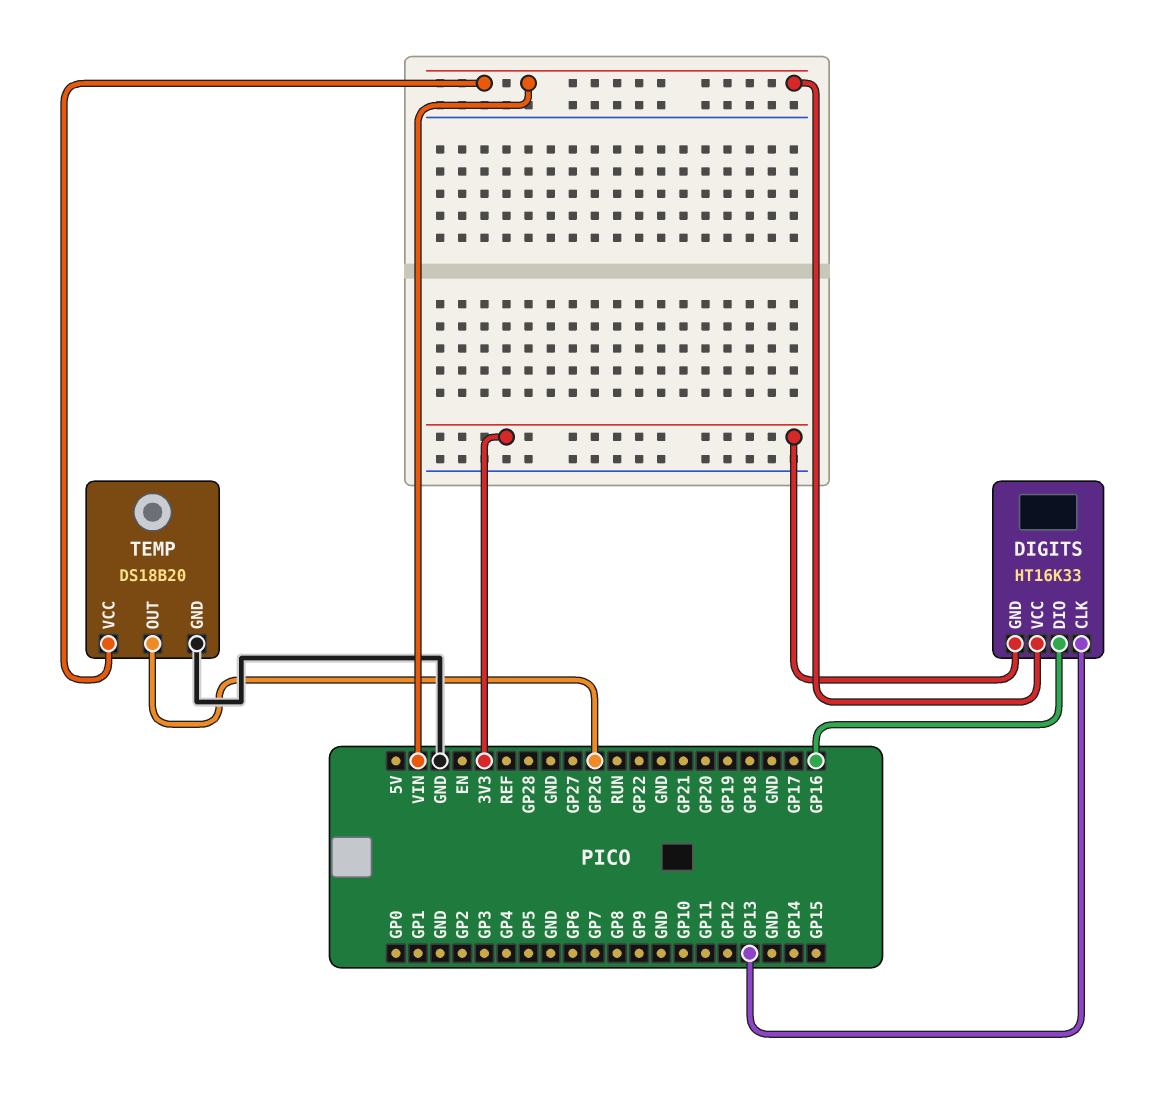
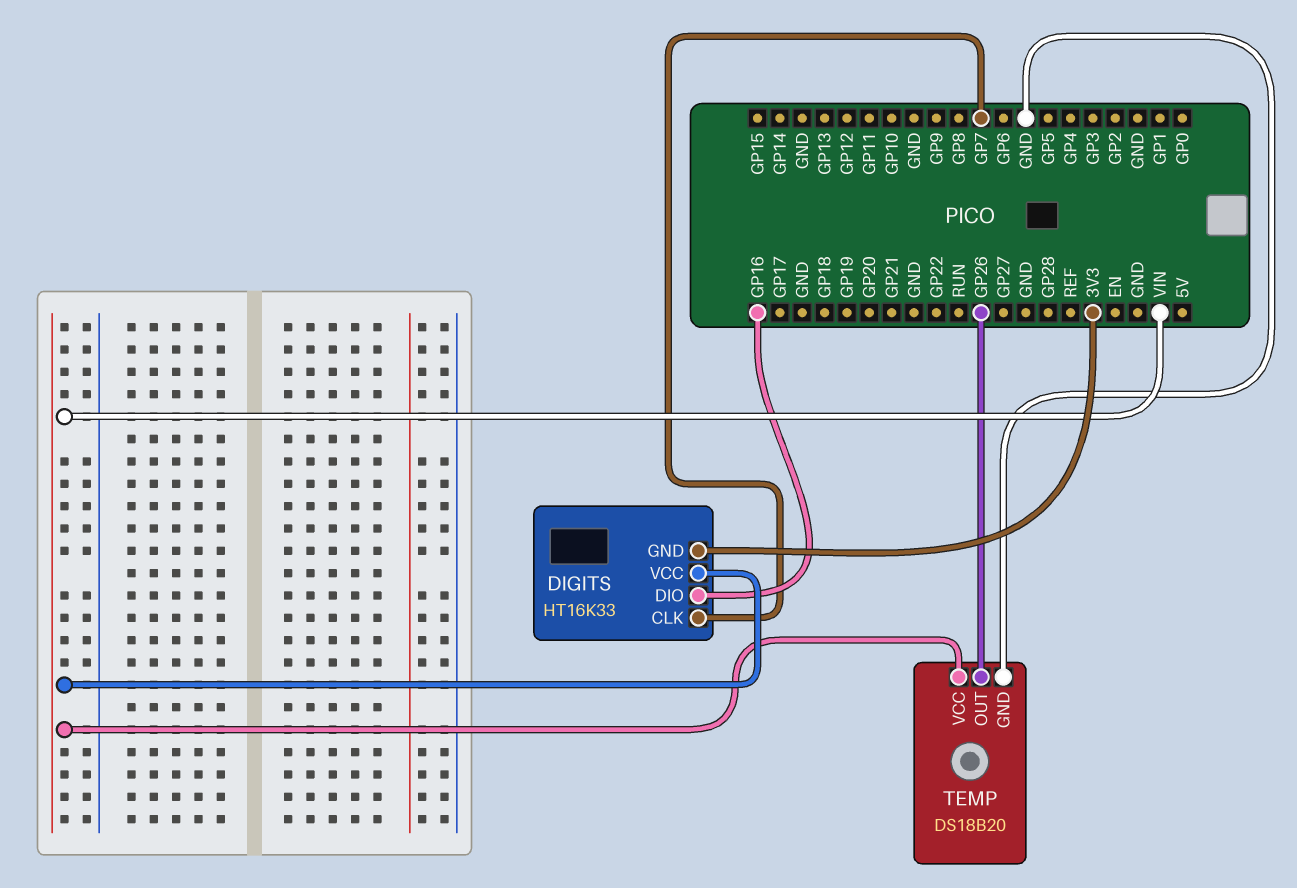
DIGITS pin CLK: GP13 -> GP7

